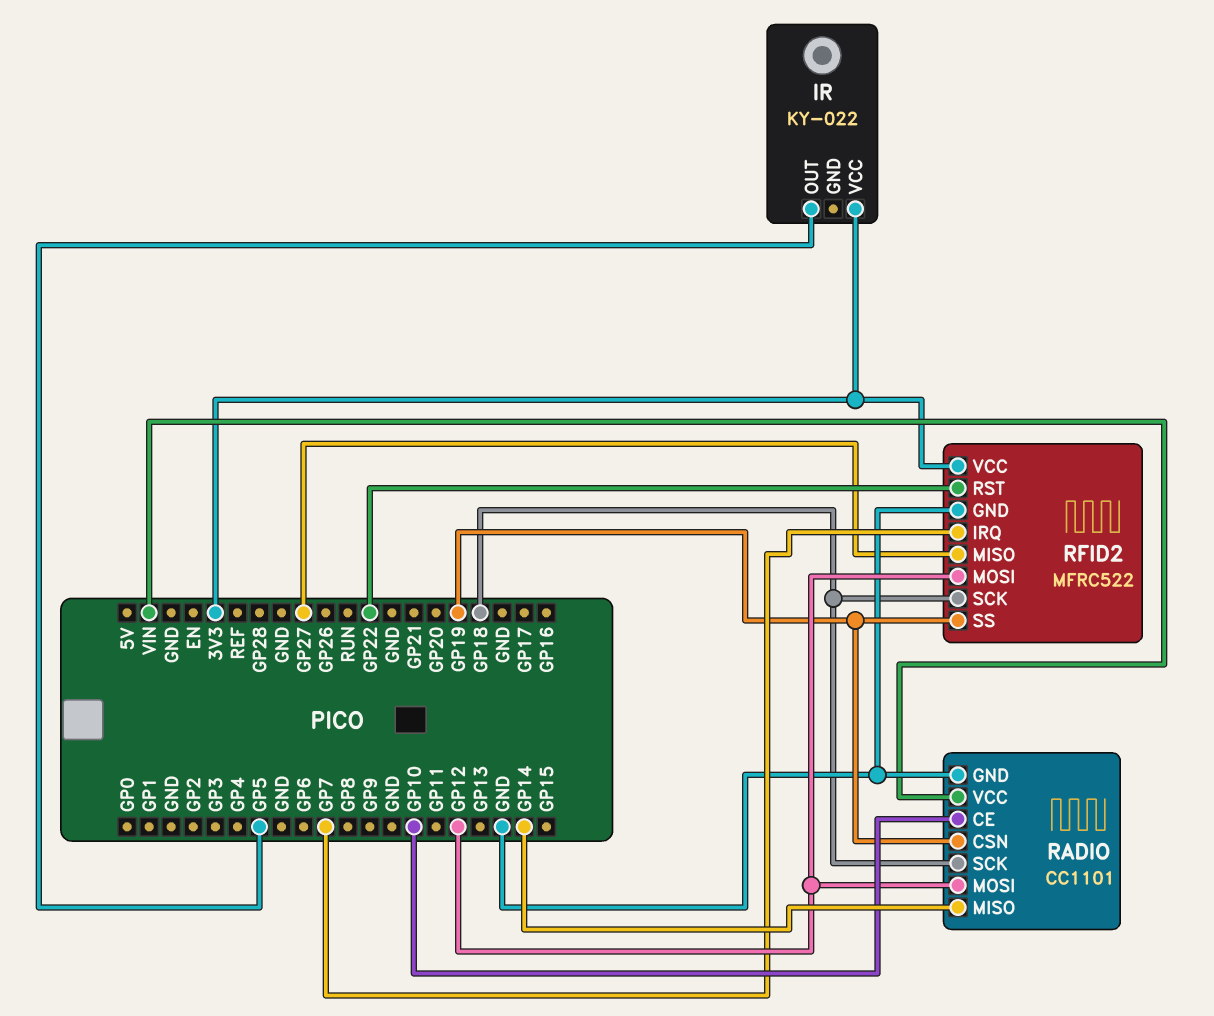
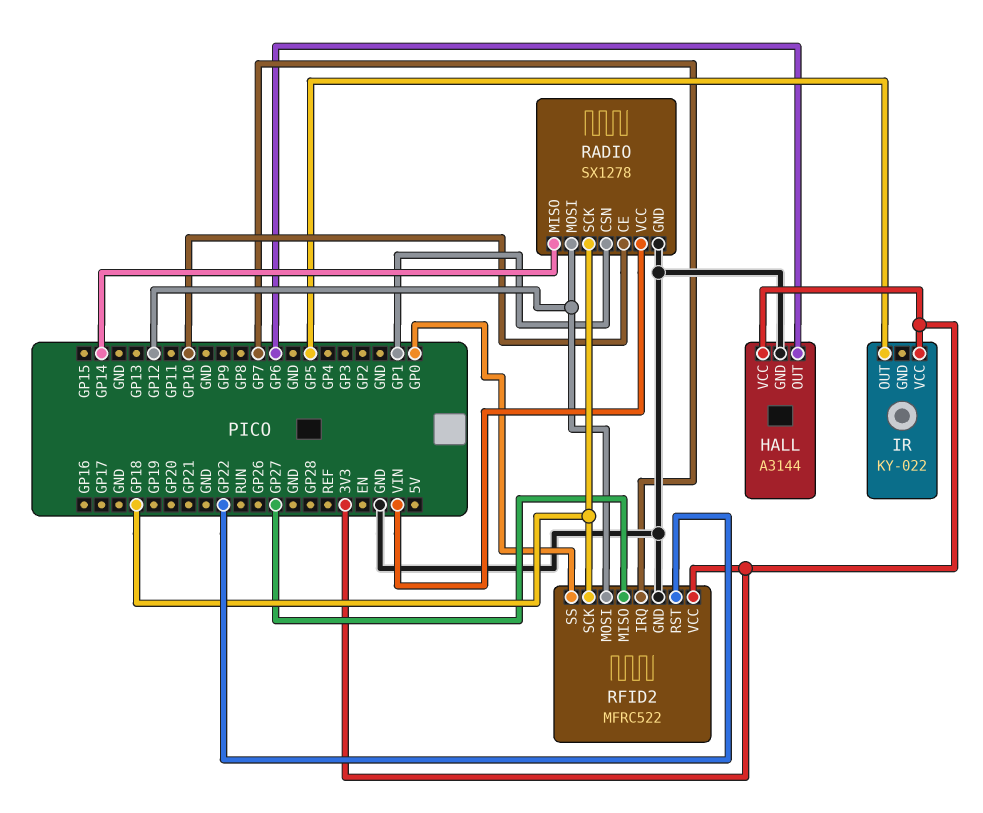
HALL: none -> A3144
HALL pin GND: none -> GND
HALL pin OUT: none -> GP6
HALL pin VCC: none -> 3V3
RADIO: CC1101 -> SX1278
RADIO pin CSN: GP19 -> GP1
RFID2 pin SS: GP19 -> GP0

